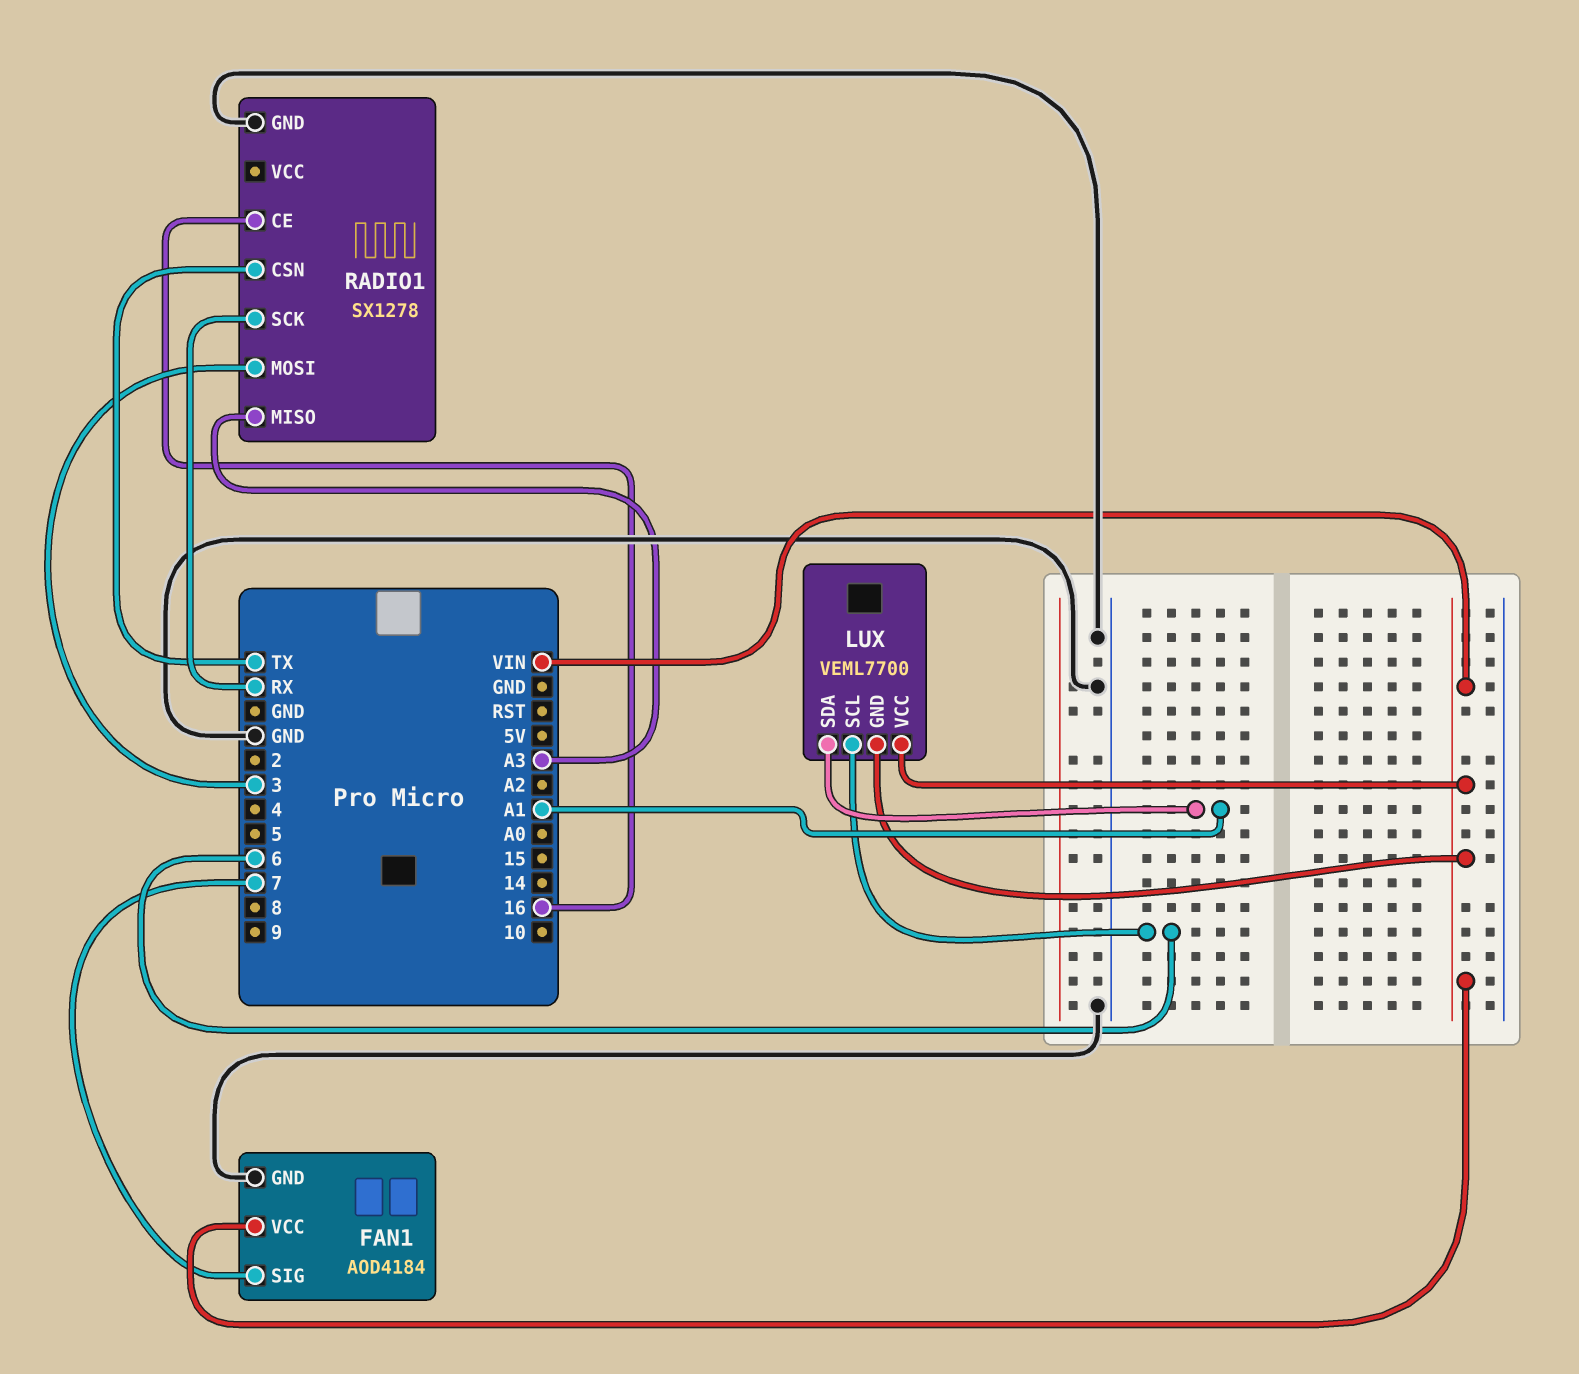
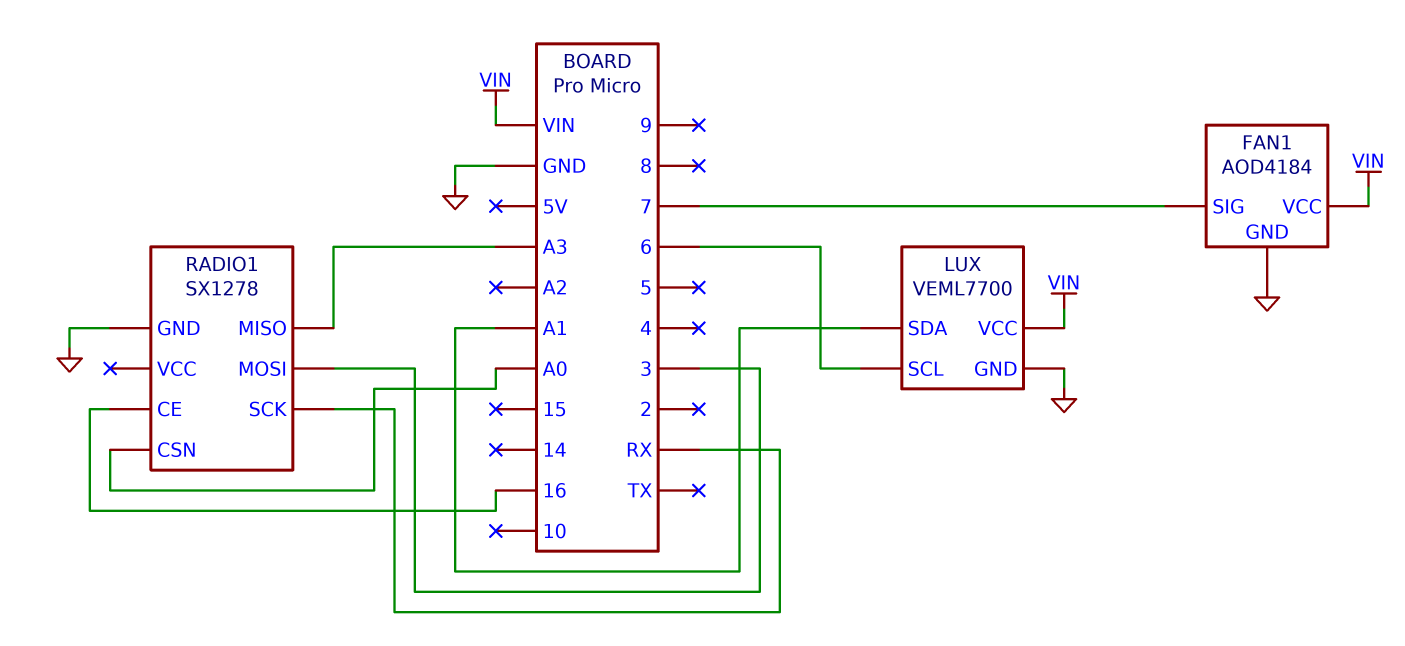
LUX pin GND: VIN -> GND
RADIO1 pin CSN: TX -> A0

